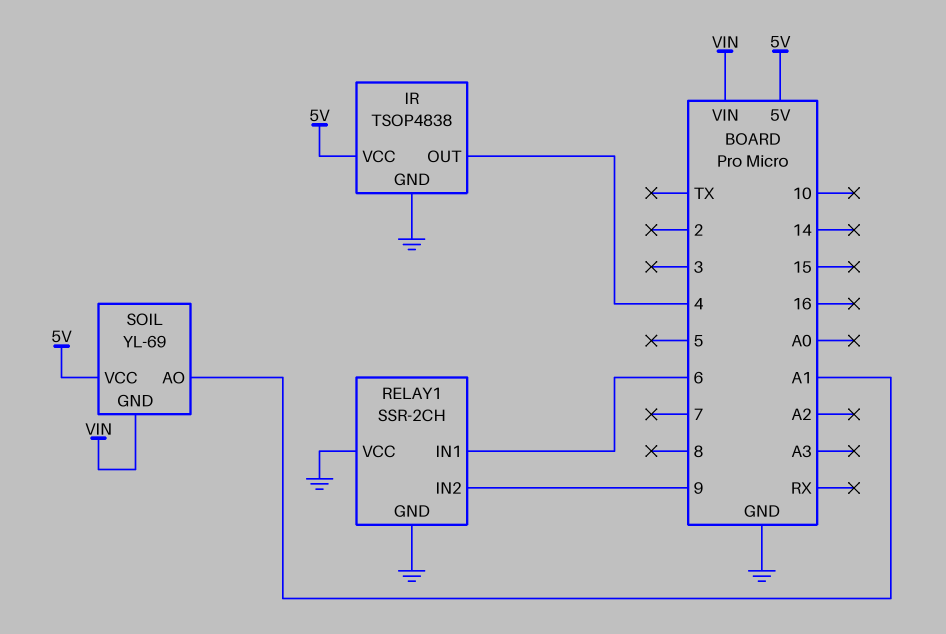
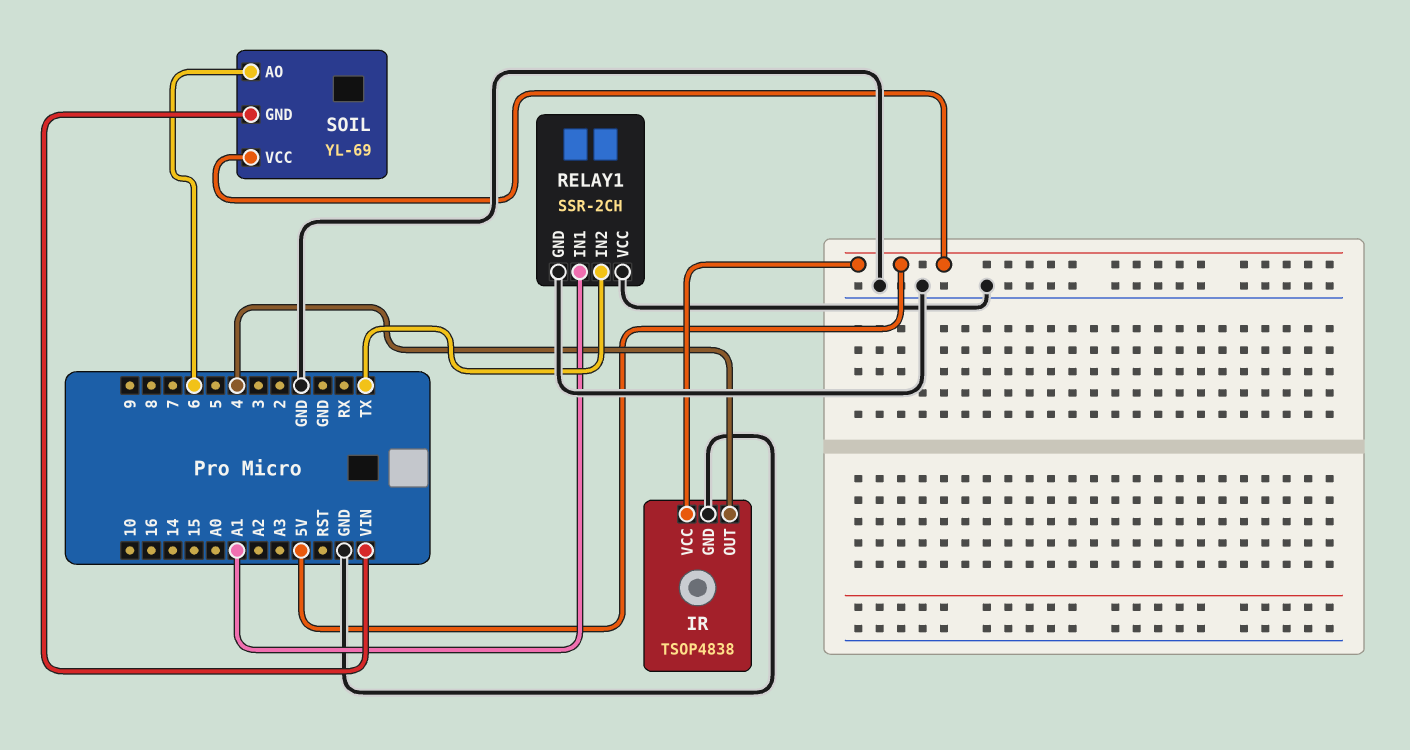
RELAY1 pin IN1: 6 -> A1
RELAY1 pin IN2: 9 -> TX
SOIL pin AO: A1 -> 6

